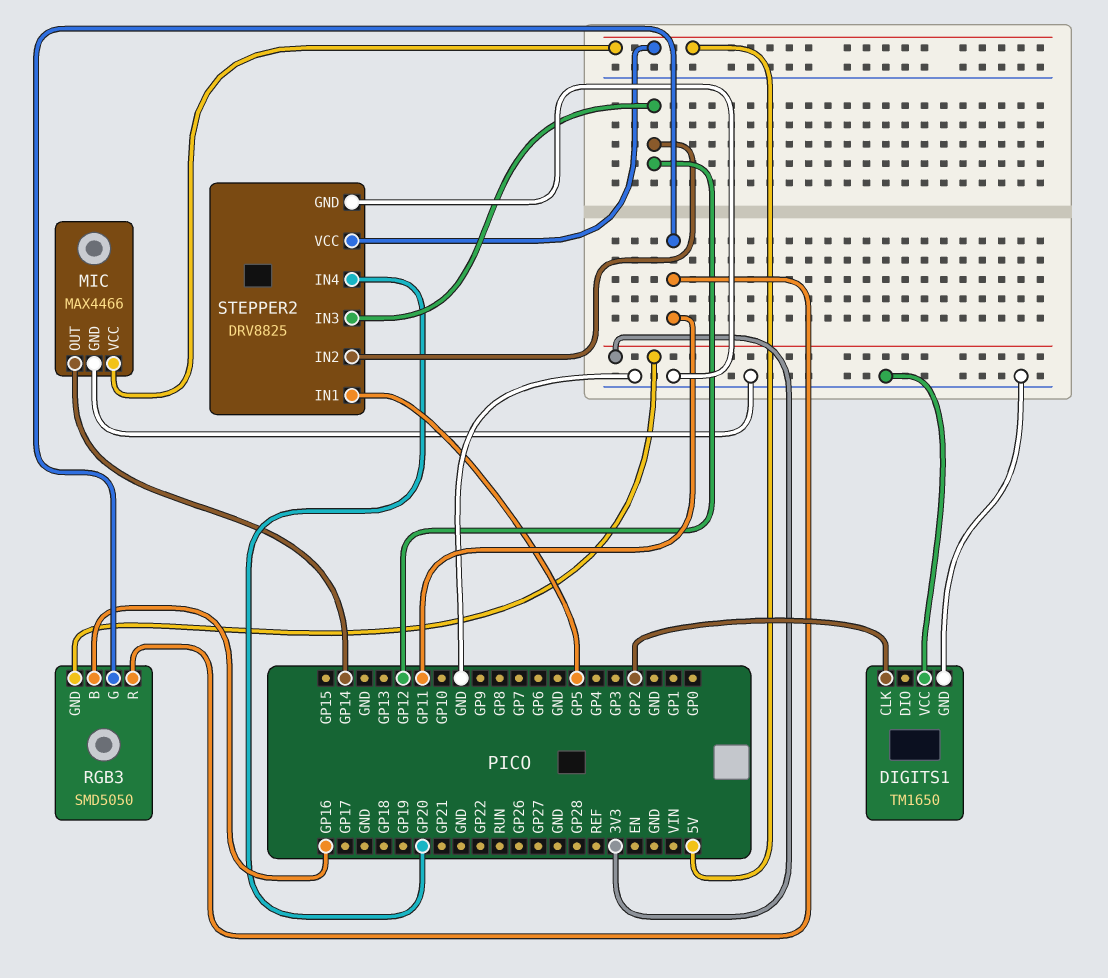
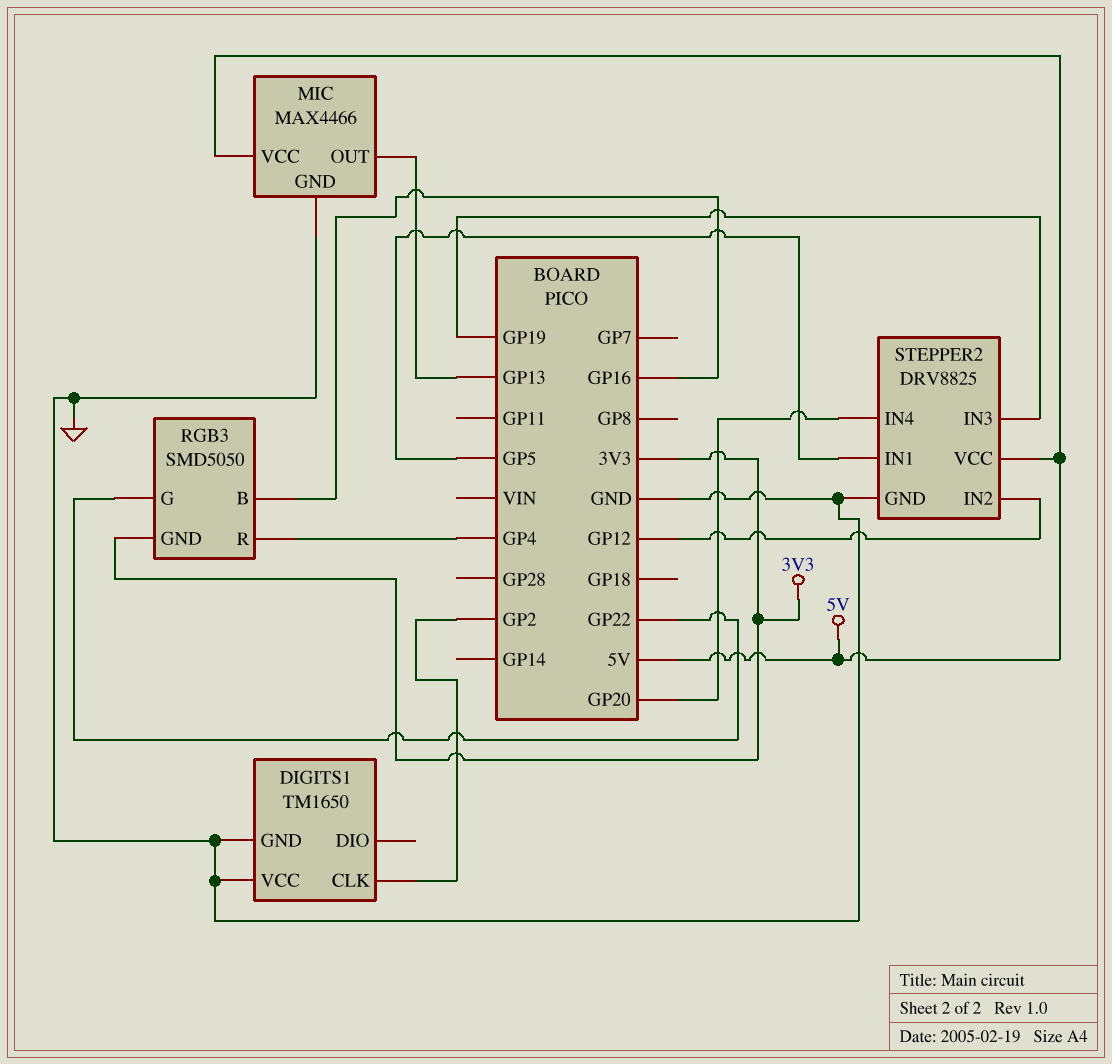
MIC pin OUT: GP14 -> GP13
RGB3 pin G: GP11 -> GP22
RGB3 pin R: GP11 -> GP4
STEPPER2 pin IN3: GP12 -> GP19

